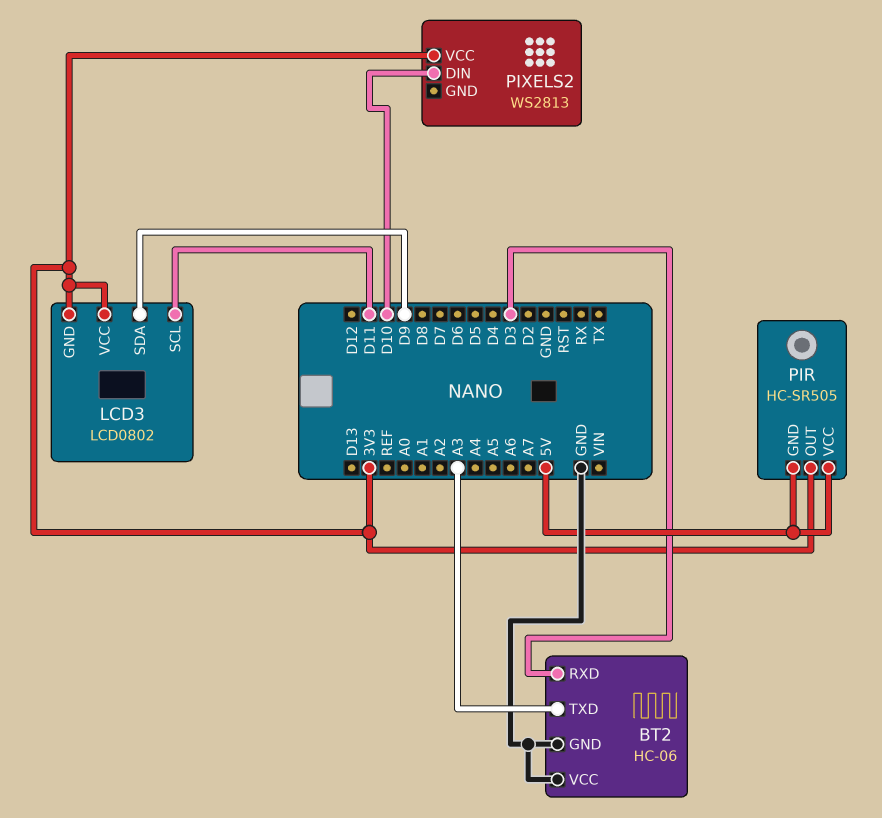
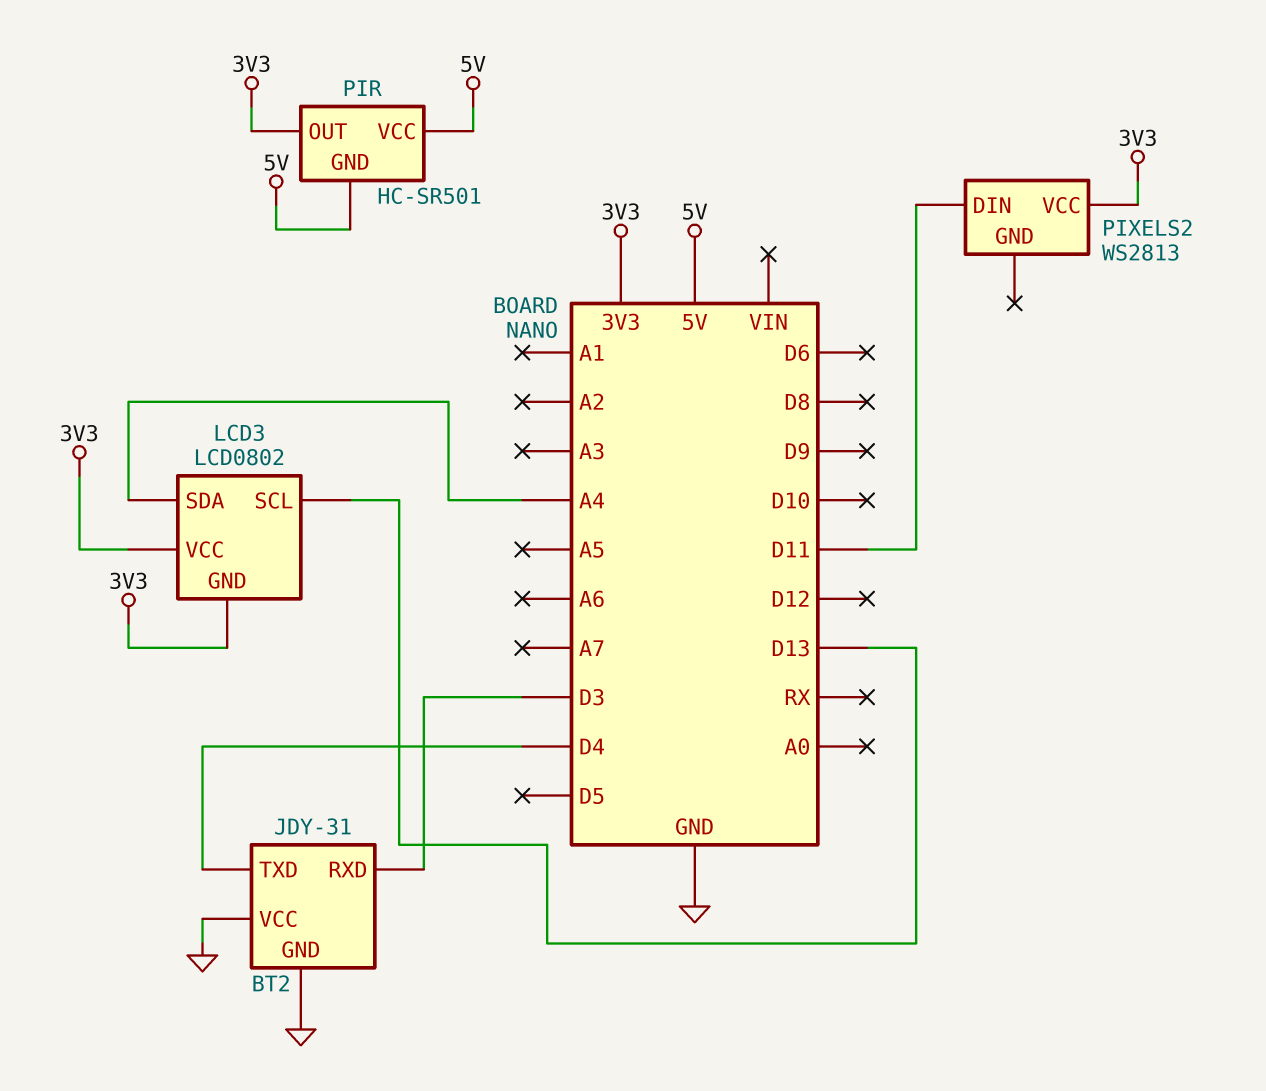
BT2: HC-06 -> JDY-31
BT2 pin TXD: A3 -> D4
LCD3 pin SCL: D11 -> D13
LCD3 pin SDA: D9 -> A4
PIR: HC-SR505 -> HC-SR501
PIXELS2 pin DIN: D10 -> D11

